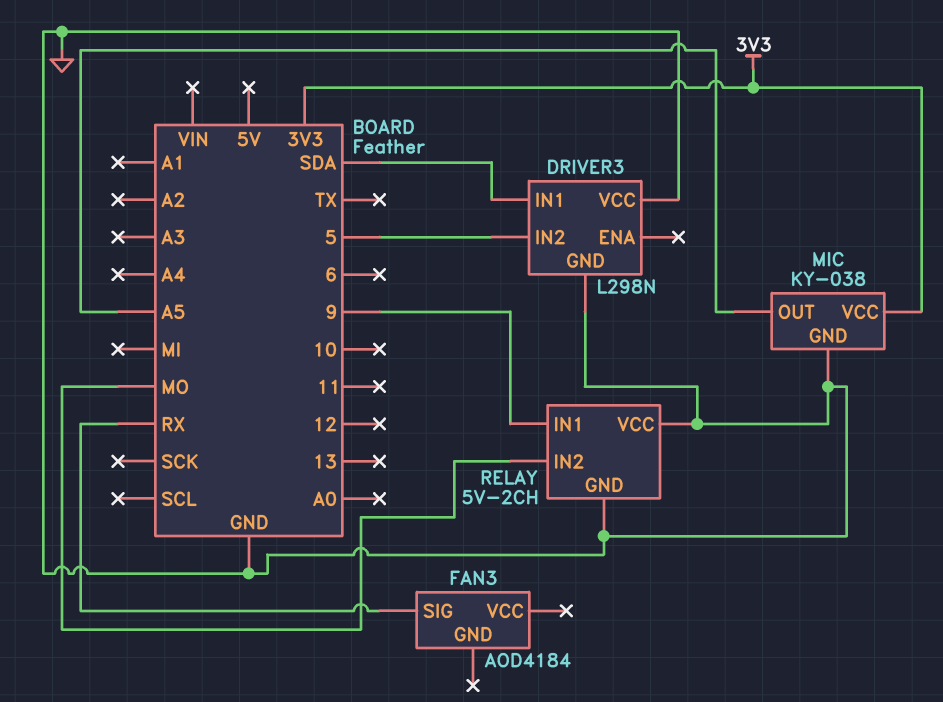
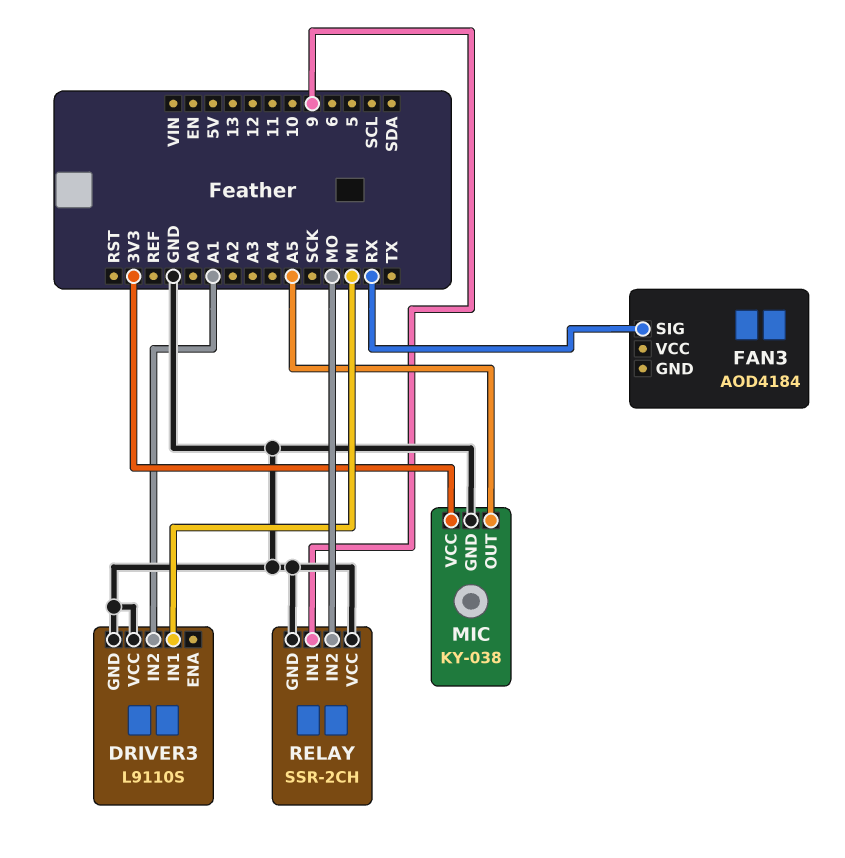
DRIVER3: L298N -> L9110S
DRIVER3 pin IN1: SDA -> MI
DRIVER3 pin IN2: 5 -> A1
RELAY: 5V-2CH -> SSR-2CH

